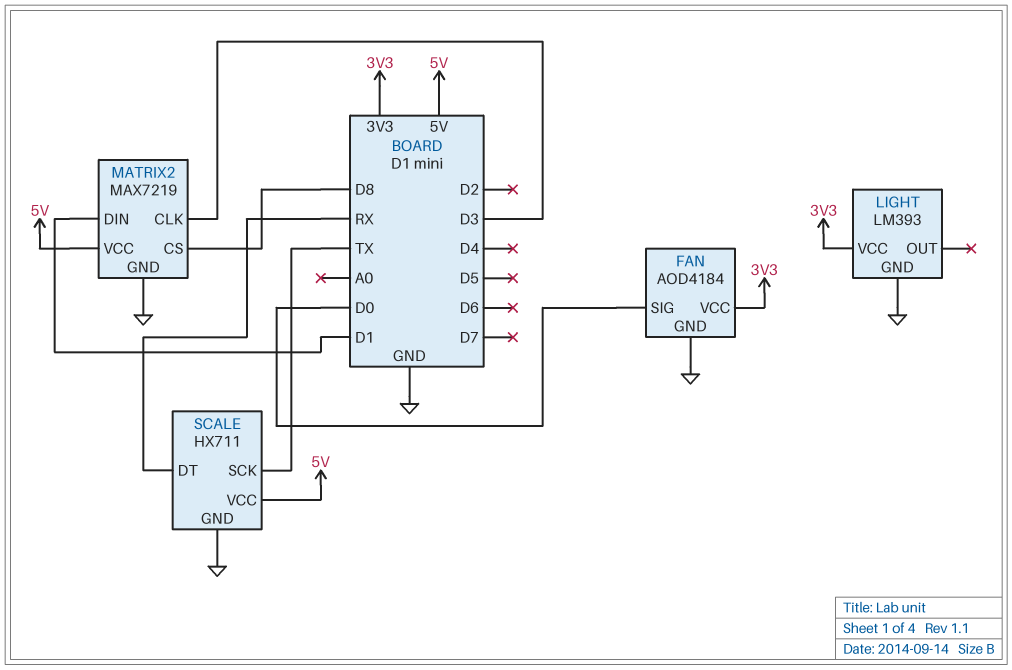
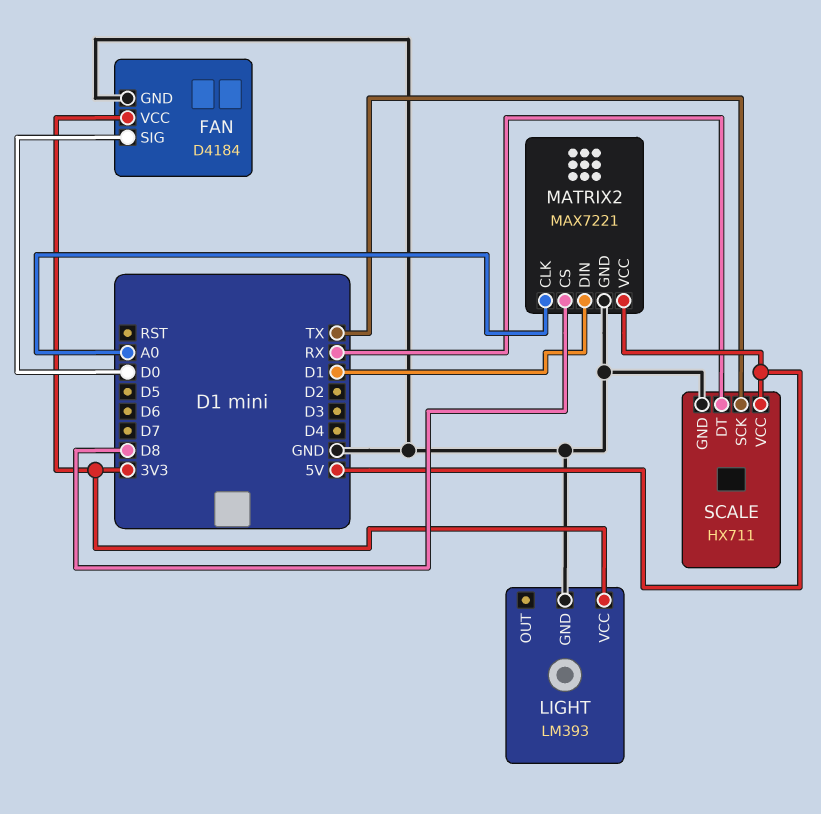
FAN: AOD4184 -> D4184
MATRIX2: MAX7219 -> MAX7221
MATRIX2 pin CLK: D3 -> A0

